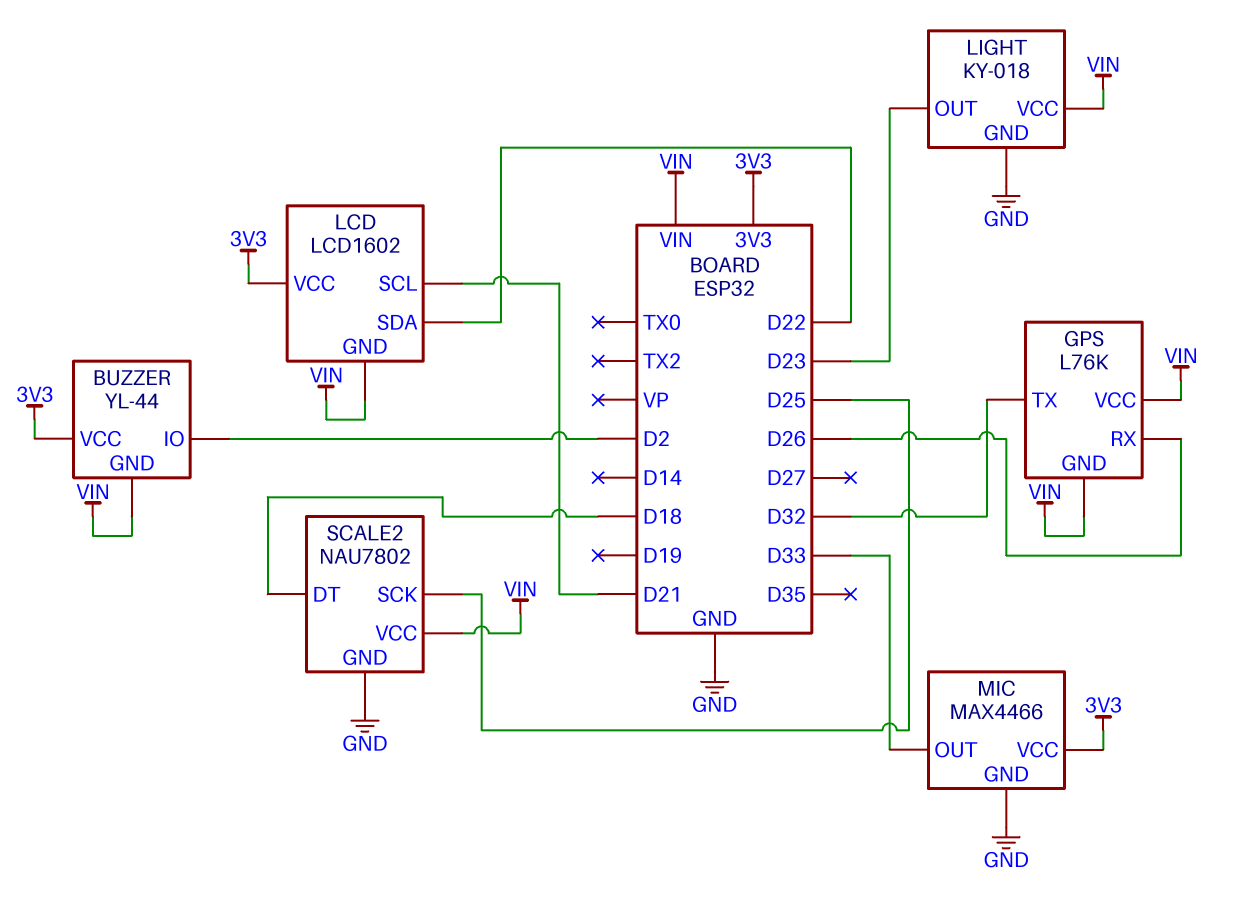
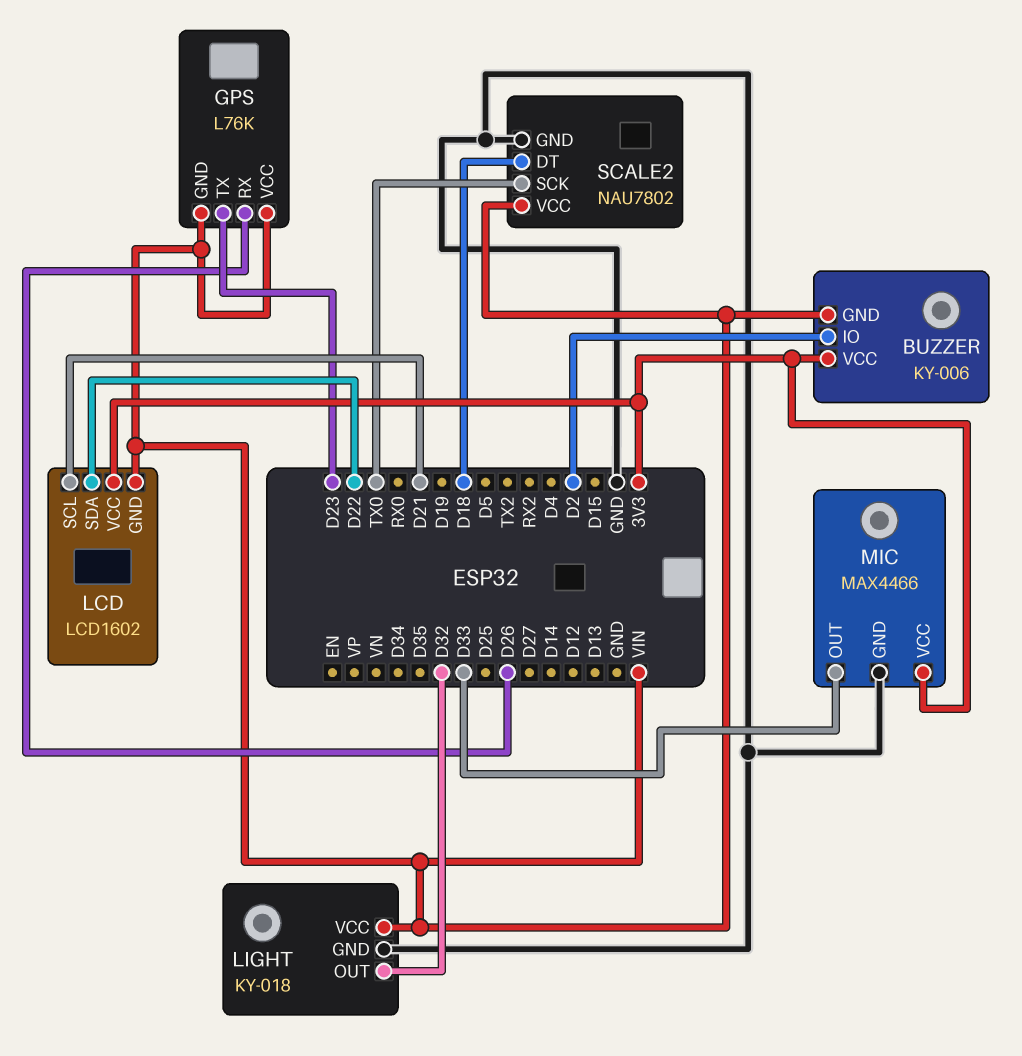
BUZZER: YL-44 -> KY-006
GPS pin TX: D32 -> D23
LIGHT pin OUT: D23 -> D32
SCALE2 pin SCK: D25 -> TX0

